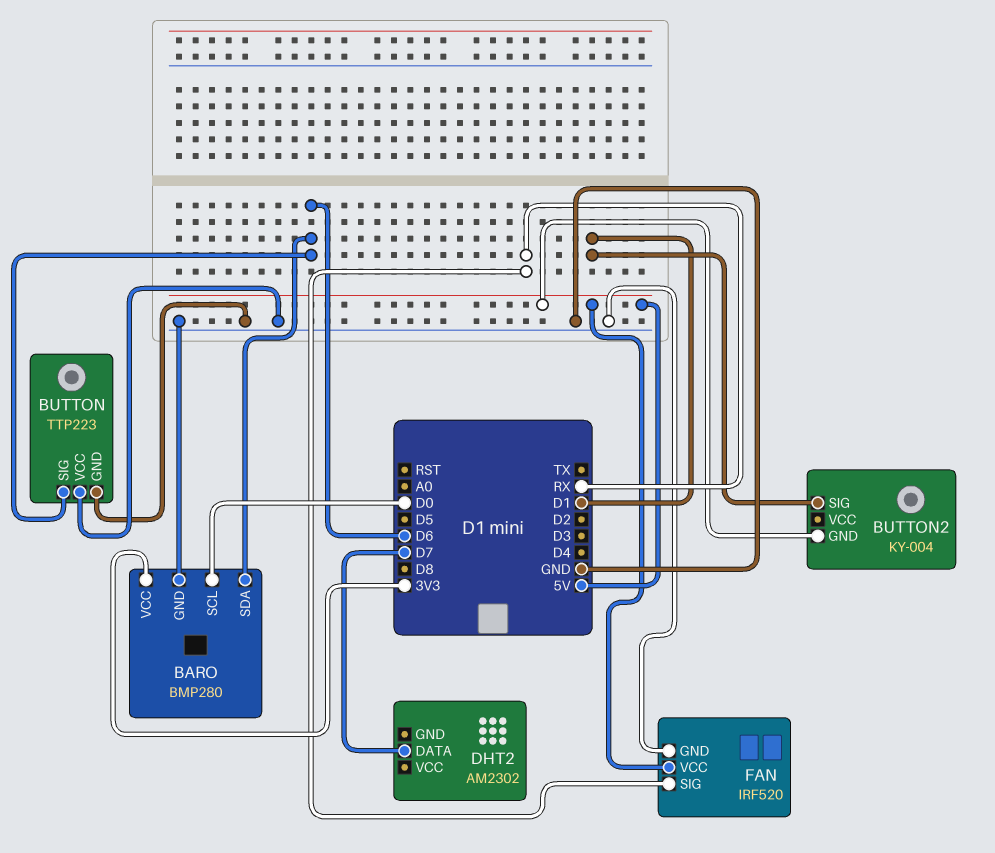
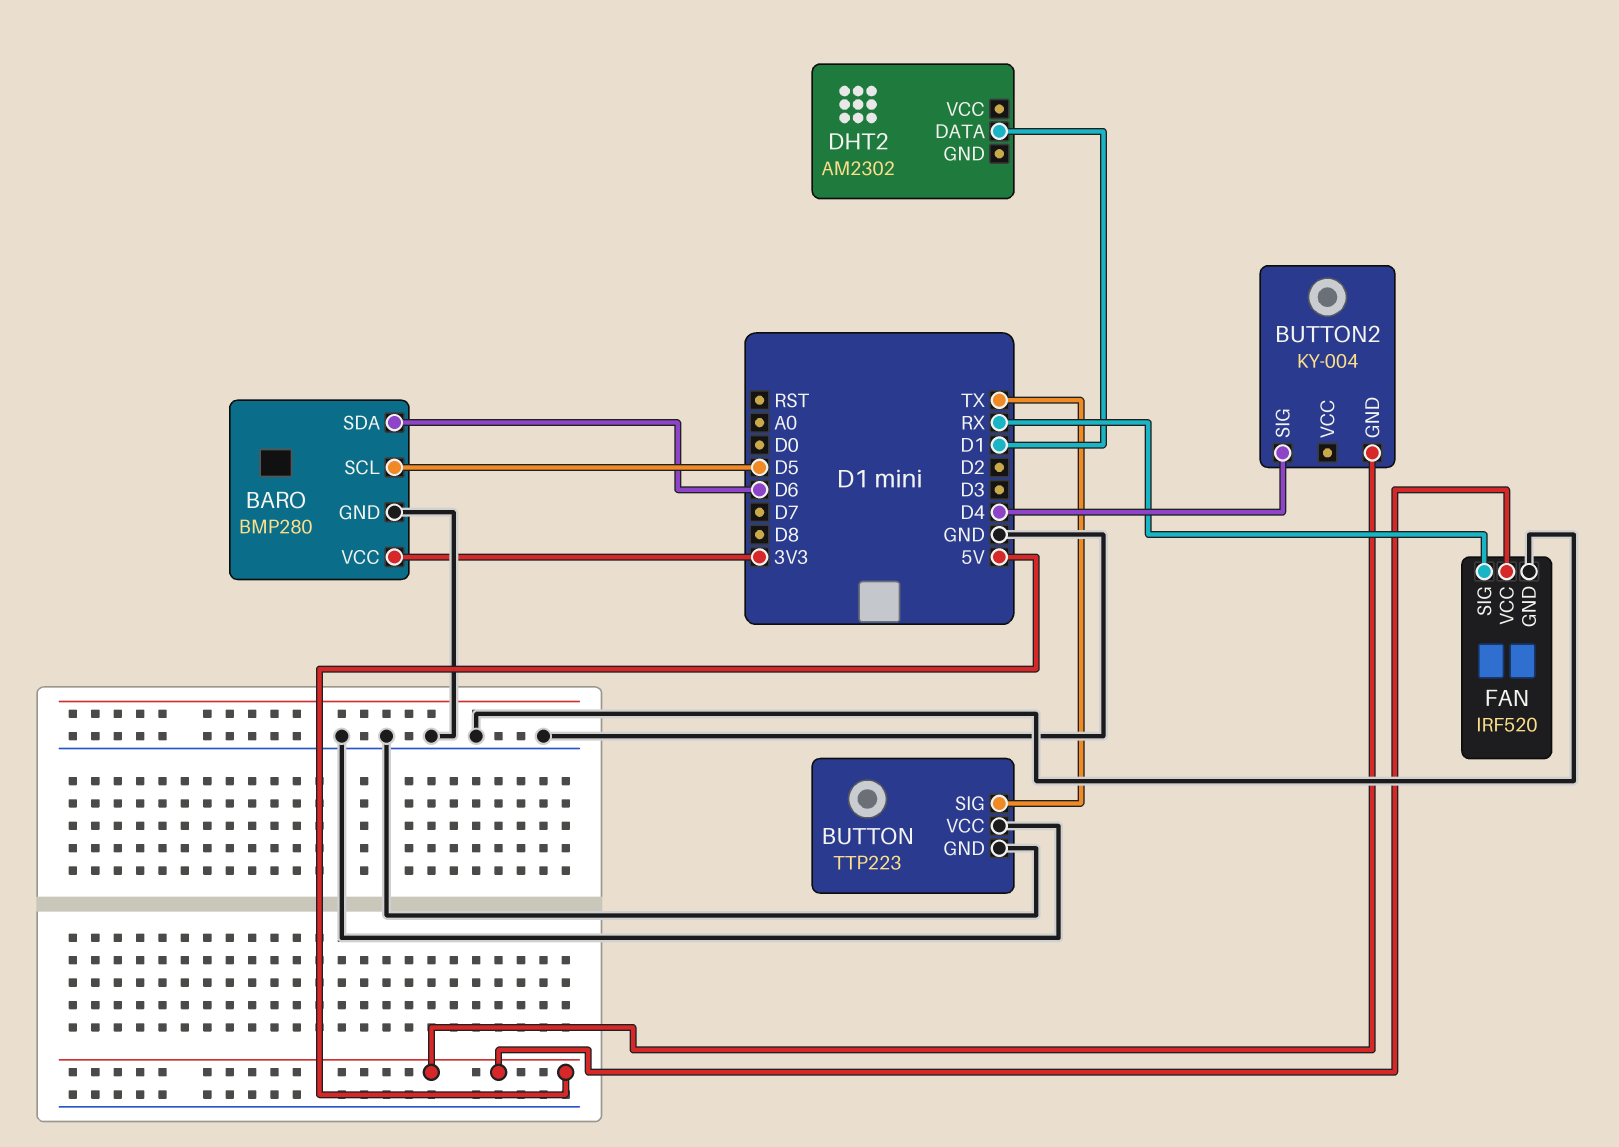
BARO pin SCL: D0 -> D5
BUTTON pin SIG: D6 -> TX
BUTTON2 pin SIG: D1 -> D4
DHT2 pin DATA: D7 -> D1

